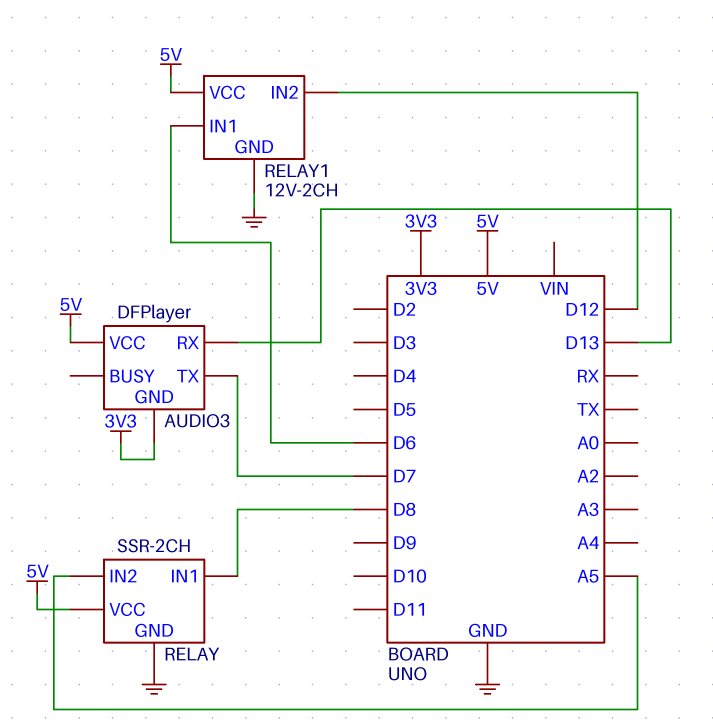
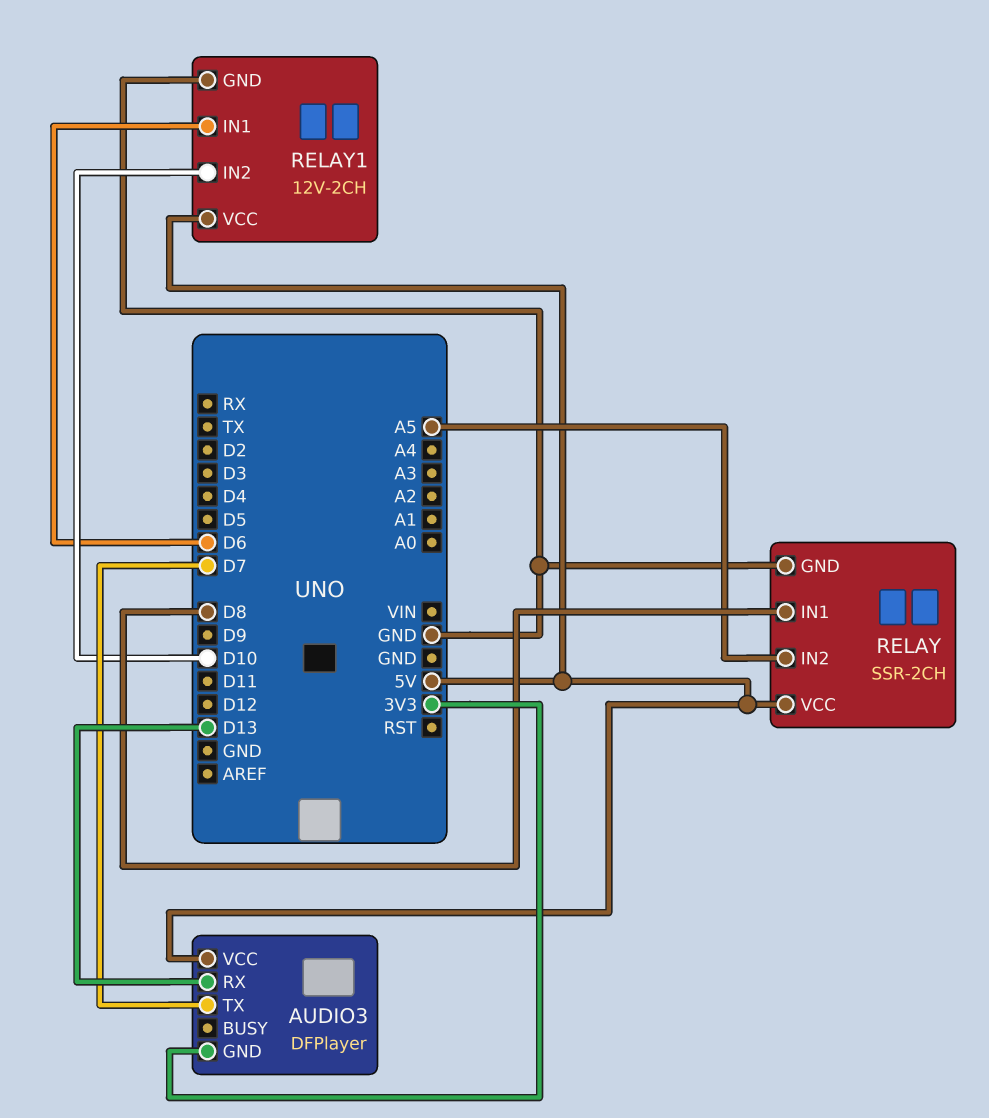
RELAY1 pin IN2: D12 -> D10

